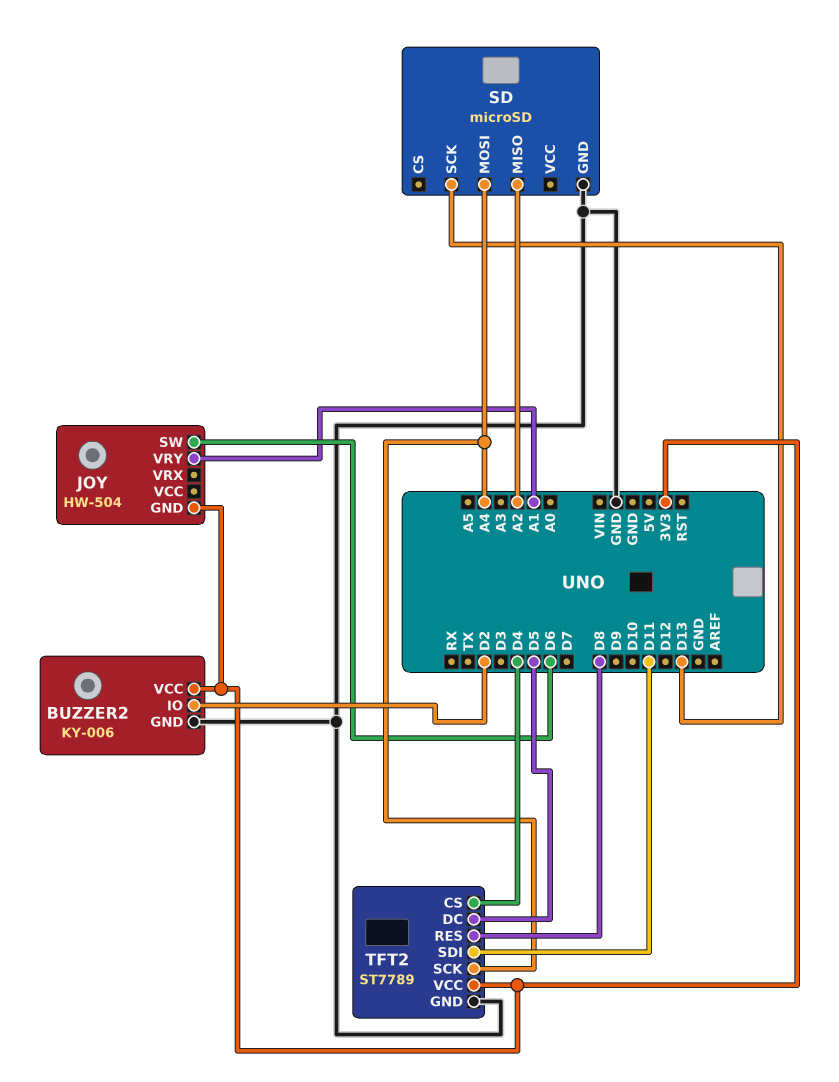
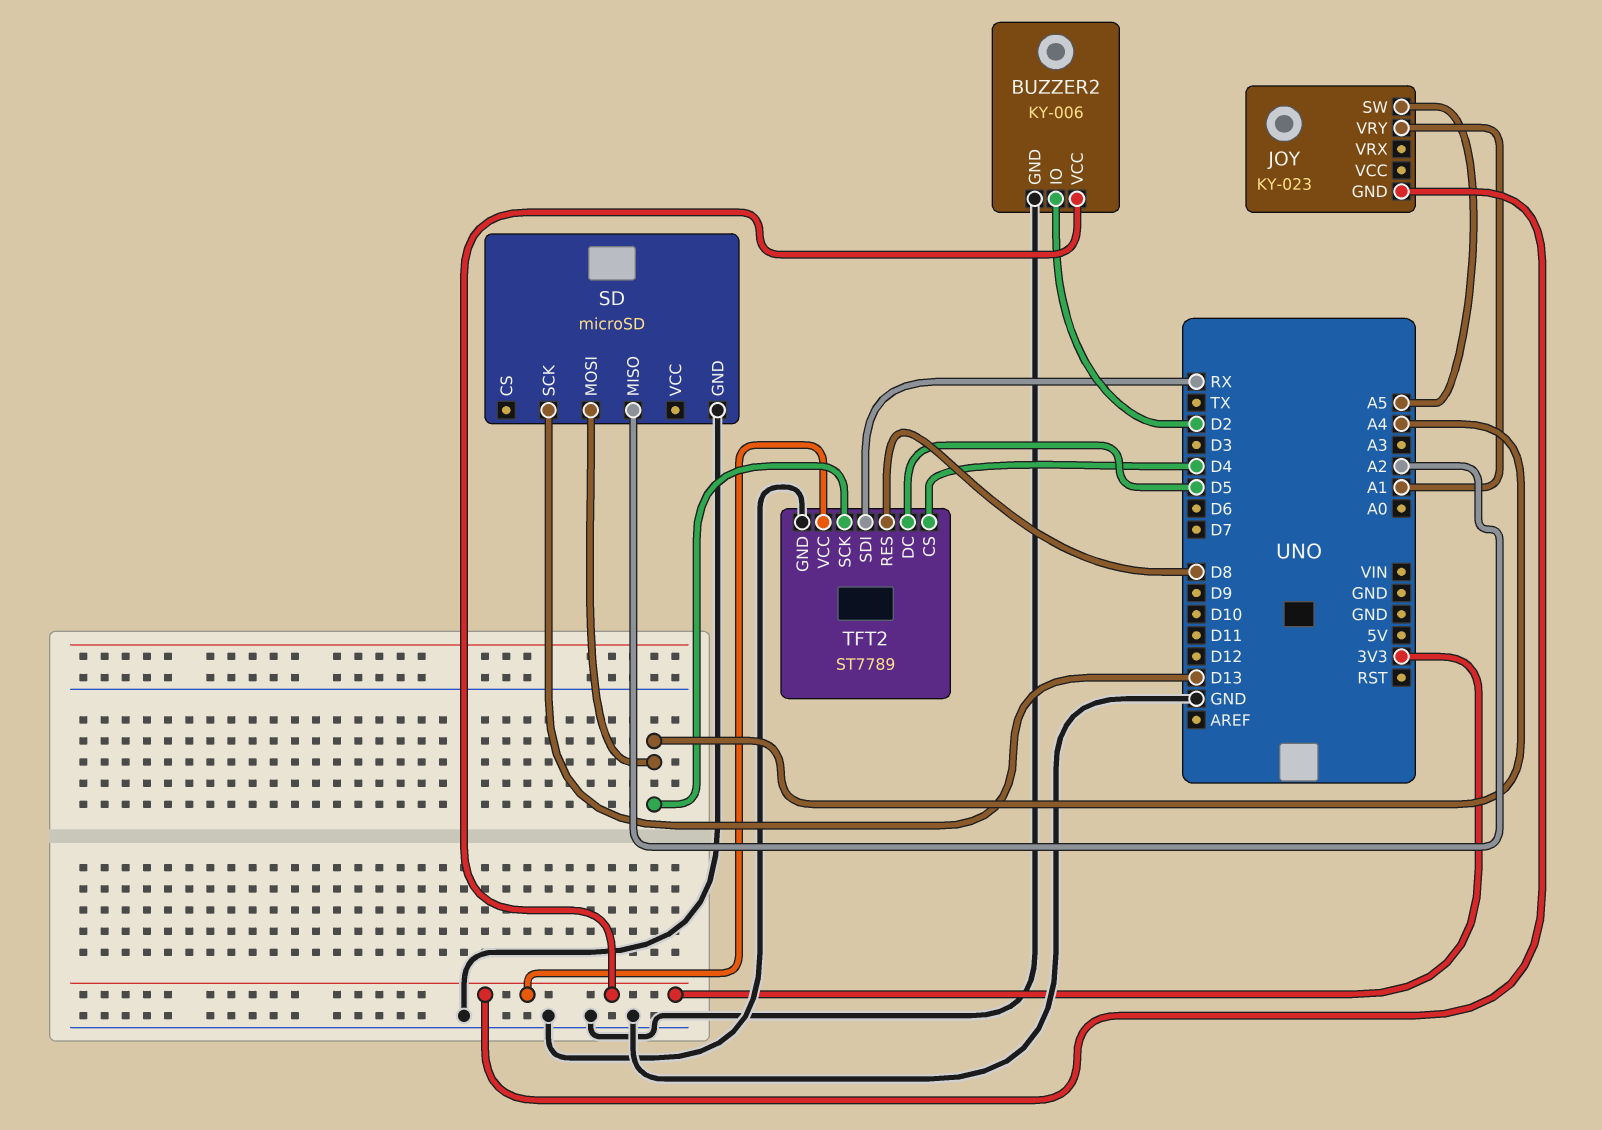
JOY: HW-504 -> KY-023
JOY pin SW: D6 -> A5
TFT2 pin SDI: D11 -> RX

